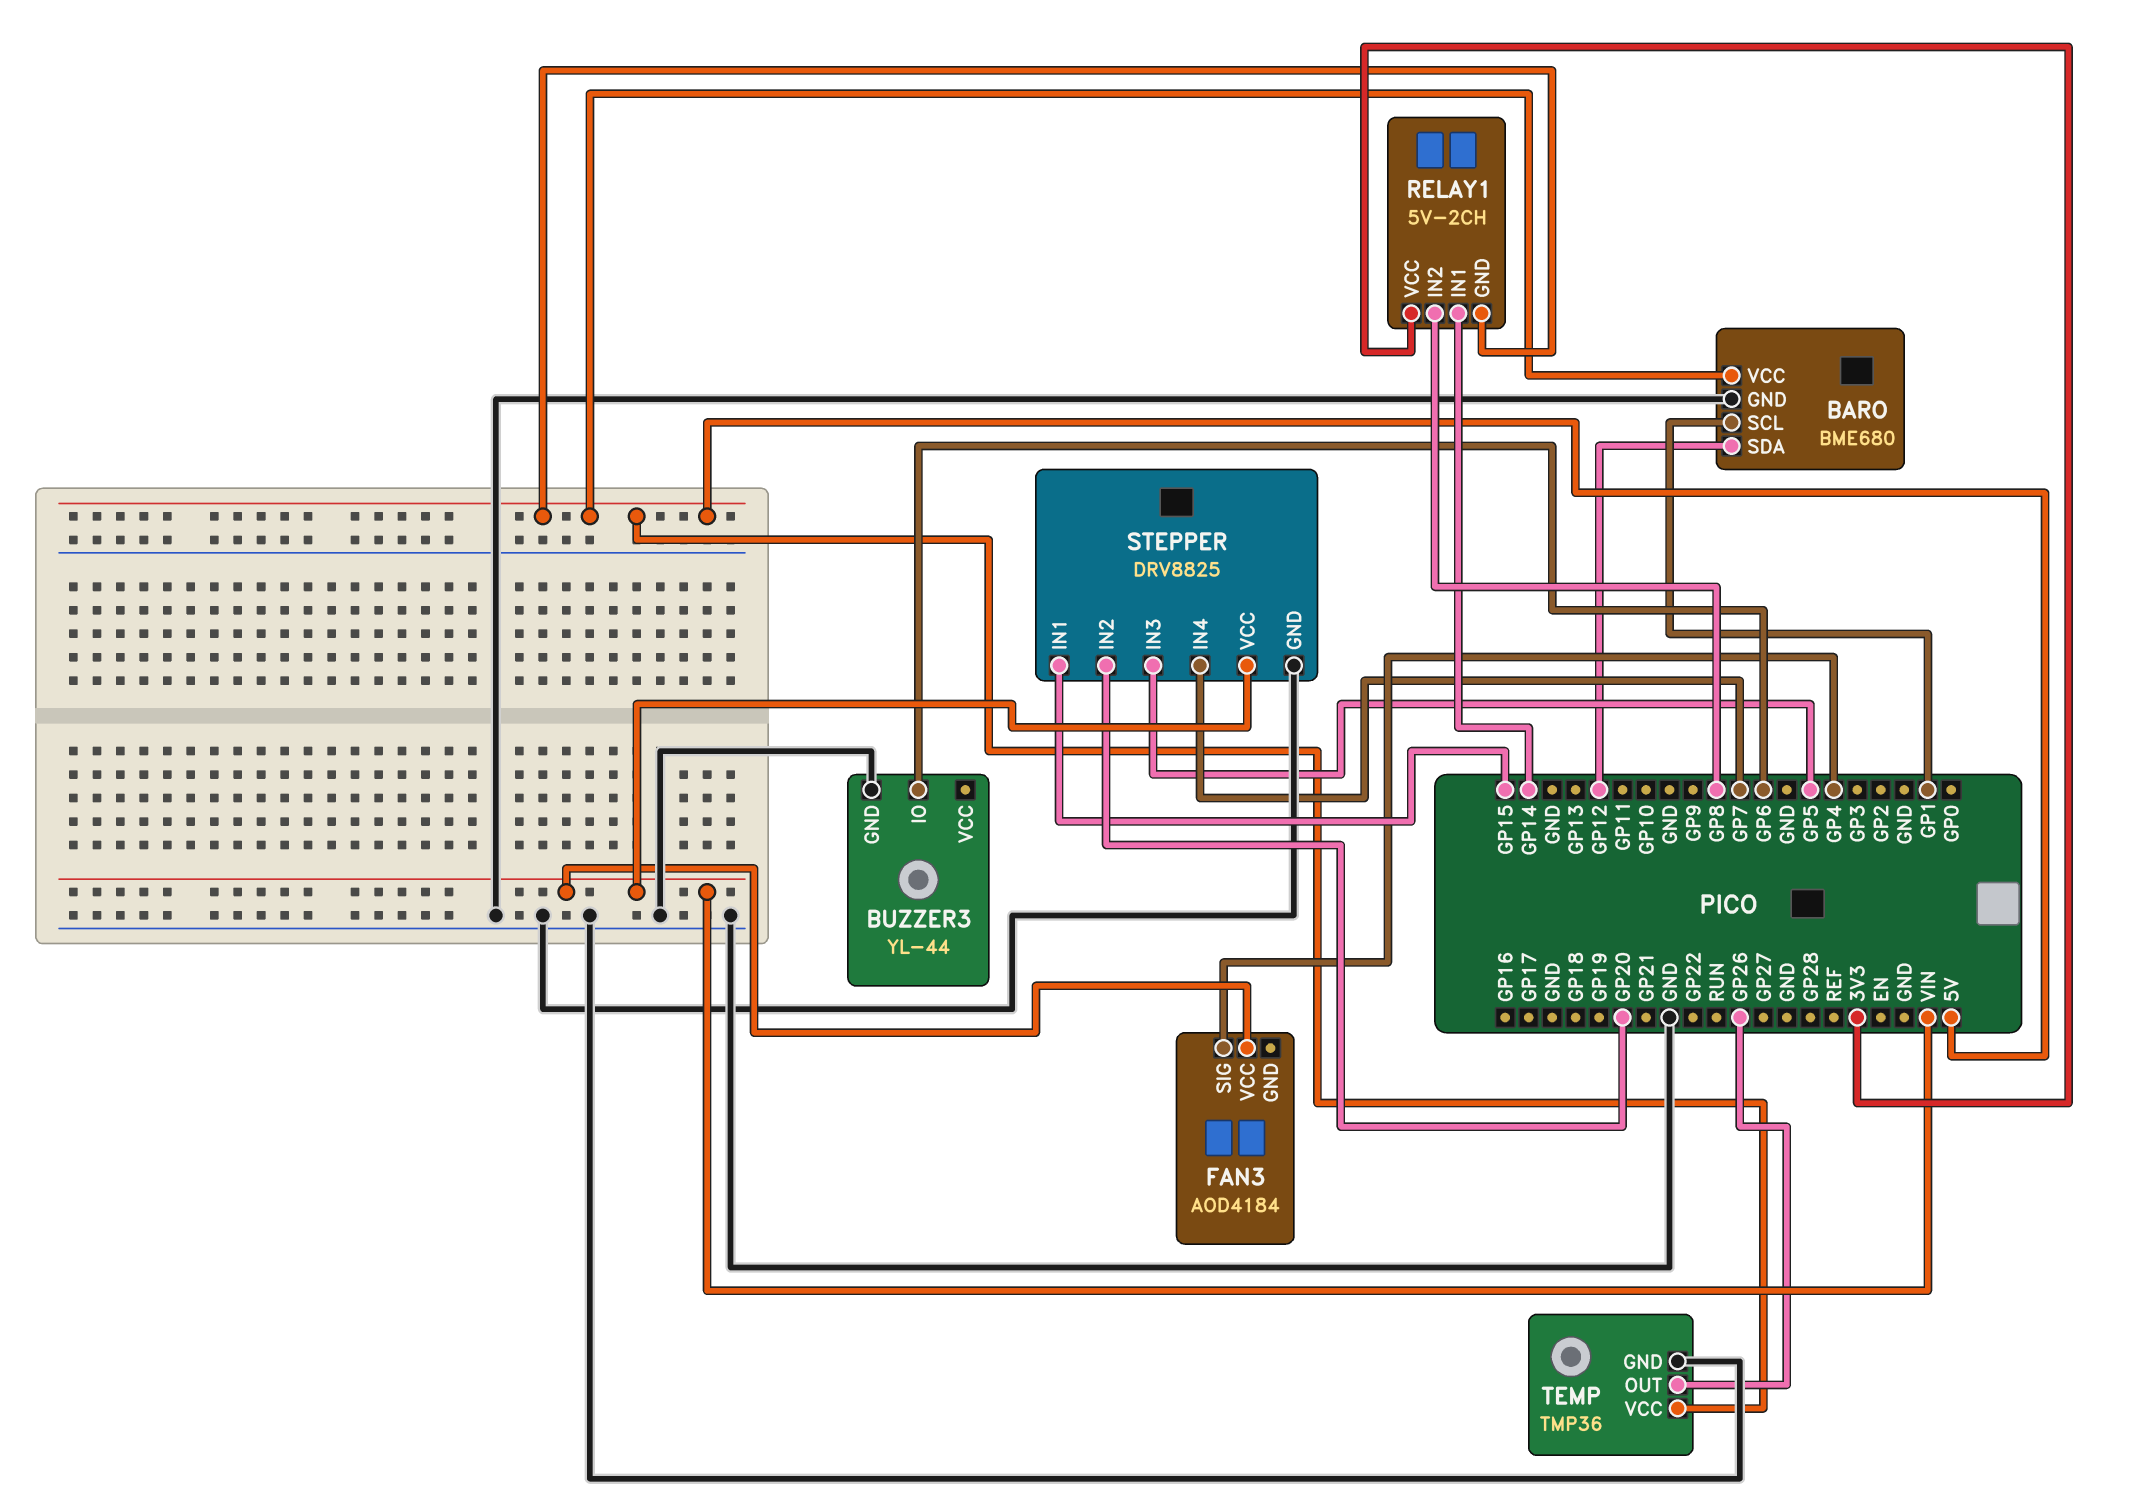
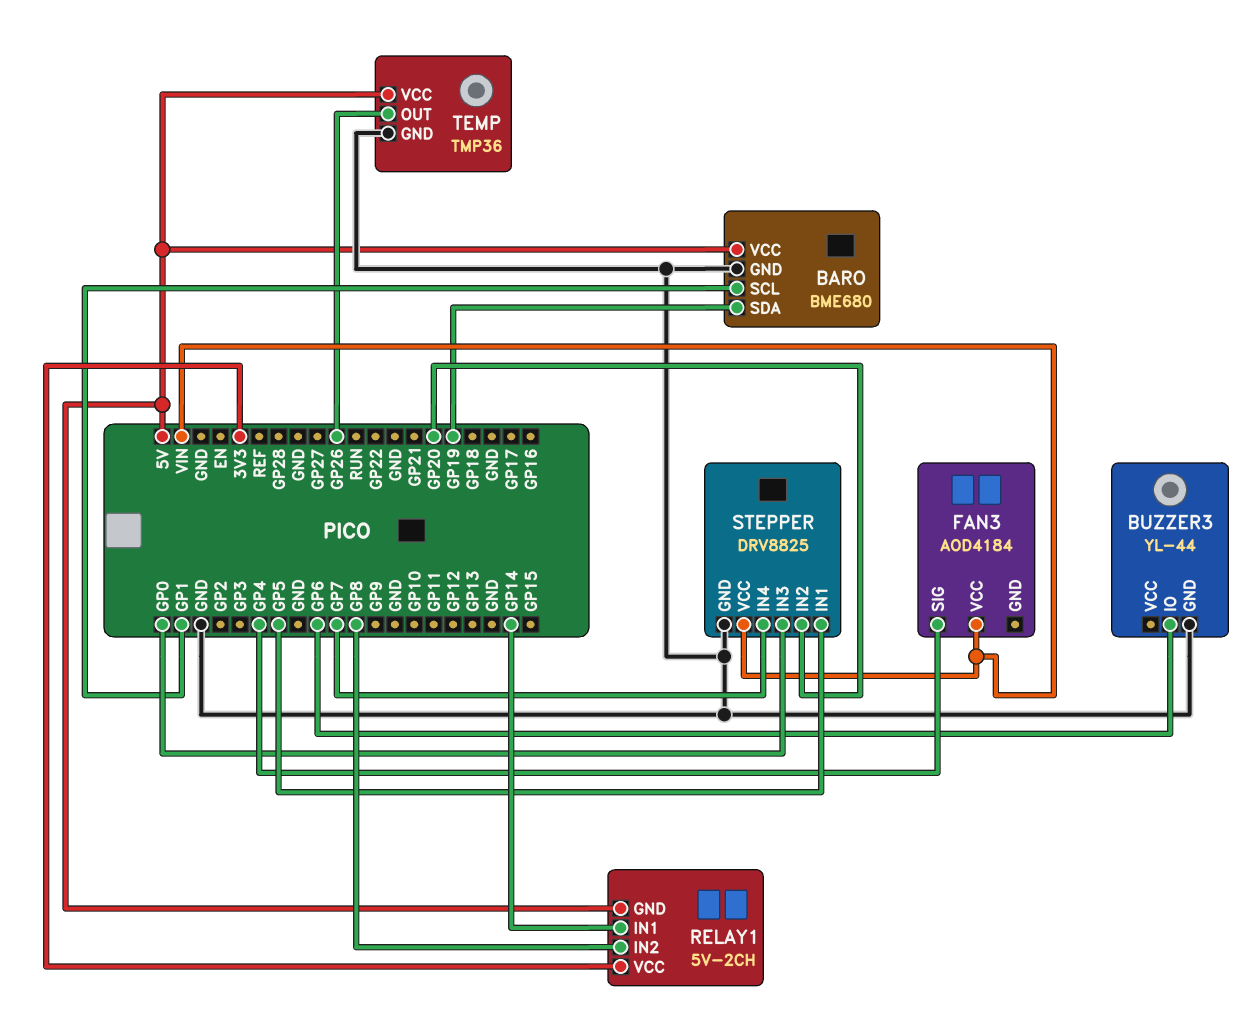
BARO pin SDA: GP12 -> GP19
STEPPER pin IN1: GP15 -> GP5
STEPPER pin IN3: GP5 -> GP0

